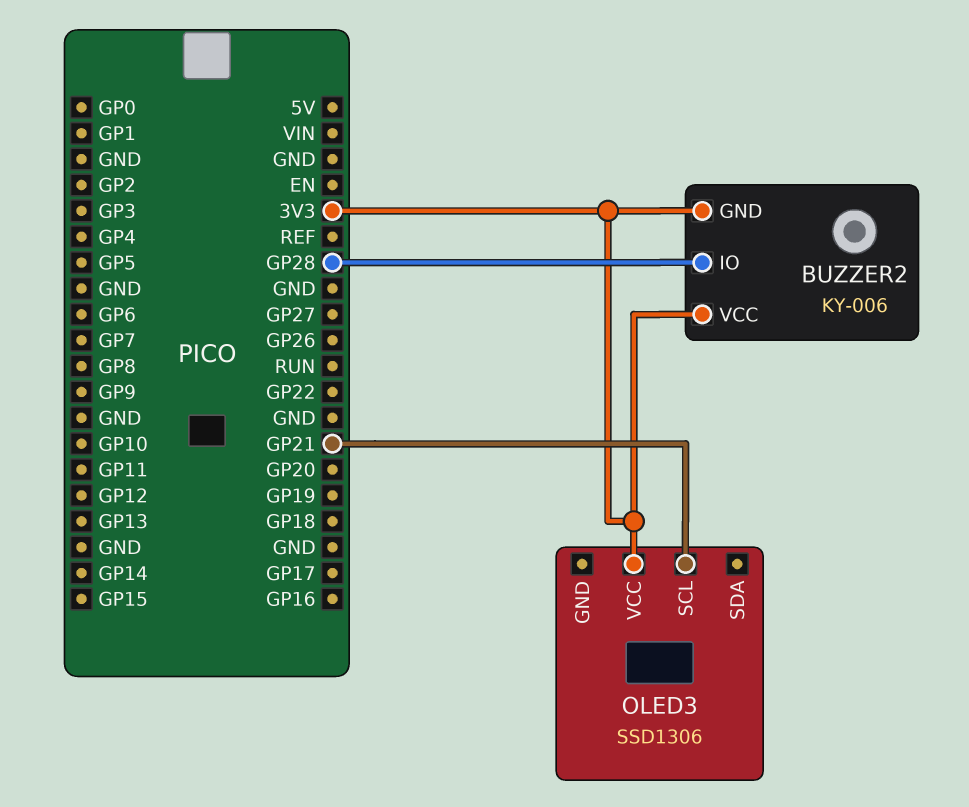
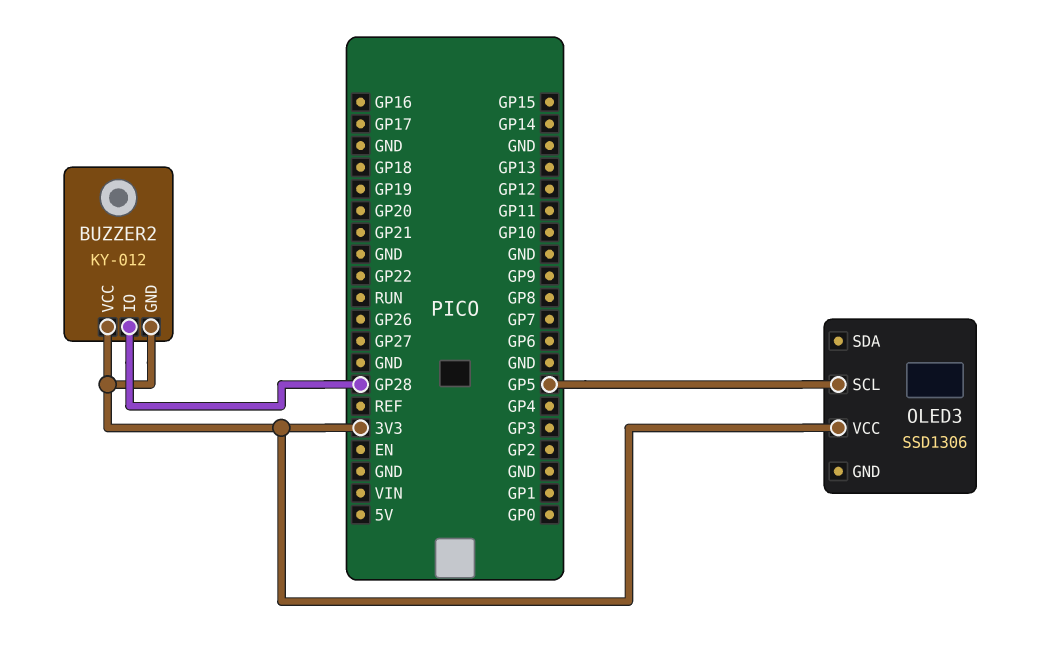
BUZZER2: KY-006 -> KY-012
OLED3 pin SCL: GP21 -> GP5

